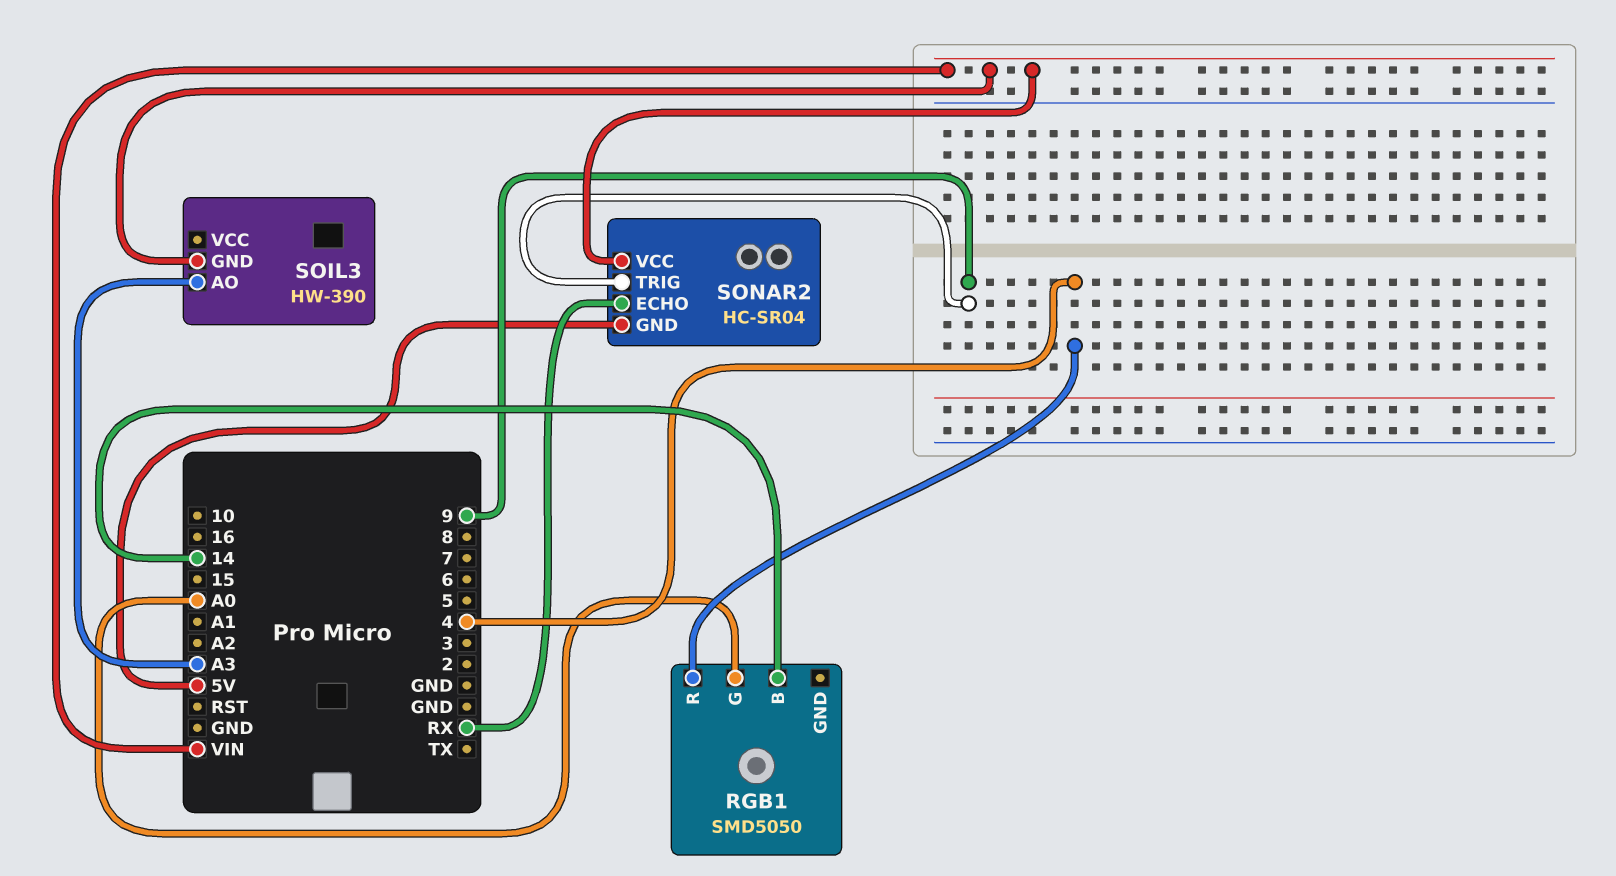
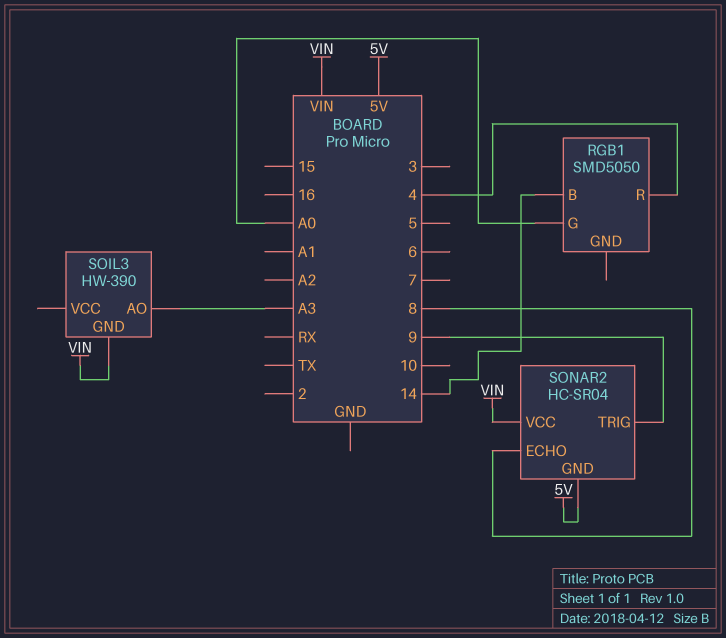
SONAR2 pin ECHO: RX -> 8

